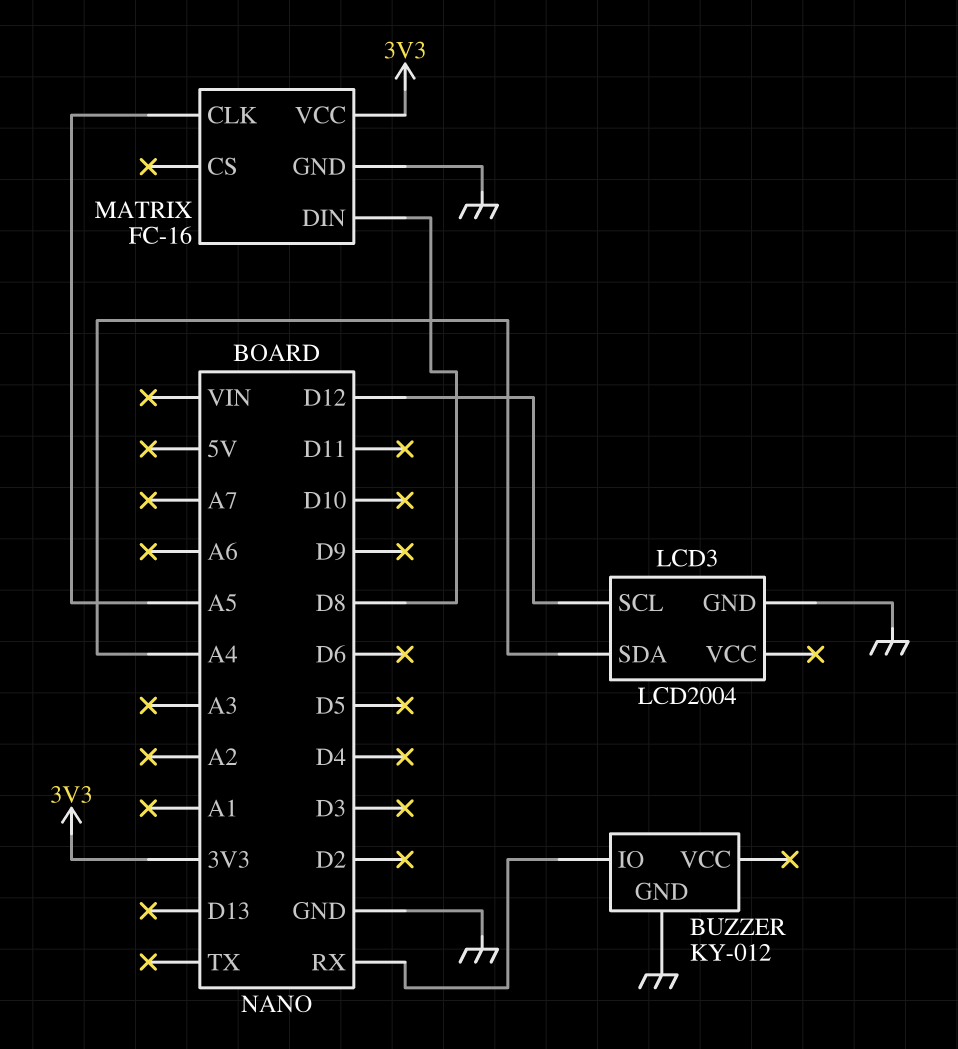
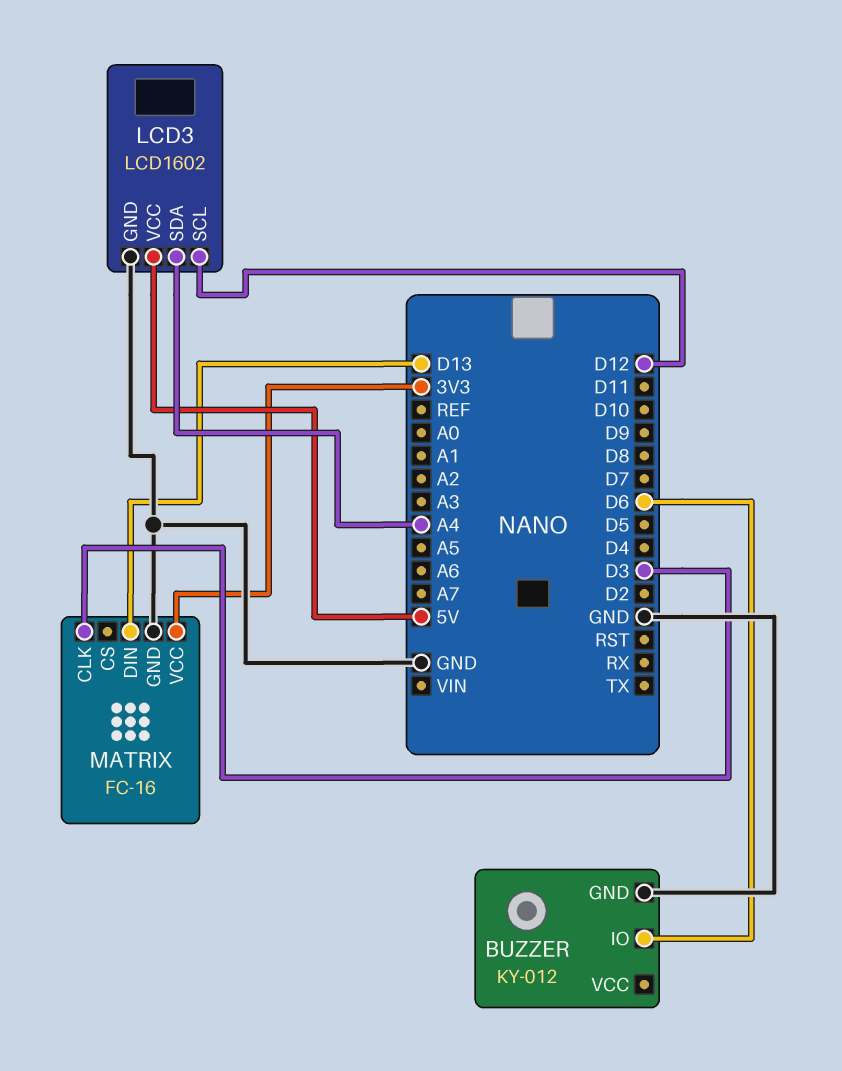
BUZZER pin IO: RX -> D6
LCD3: LCD2004 -> LCD1602
LCD3 pin VCC: none -> 5V
MATRIX pin CLK: A5 -> D3
MATRIX pin DIN: D8 -> D13

